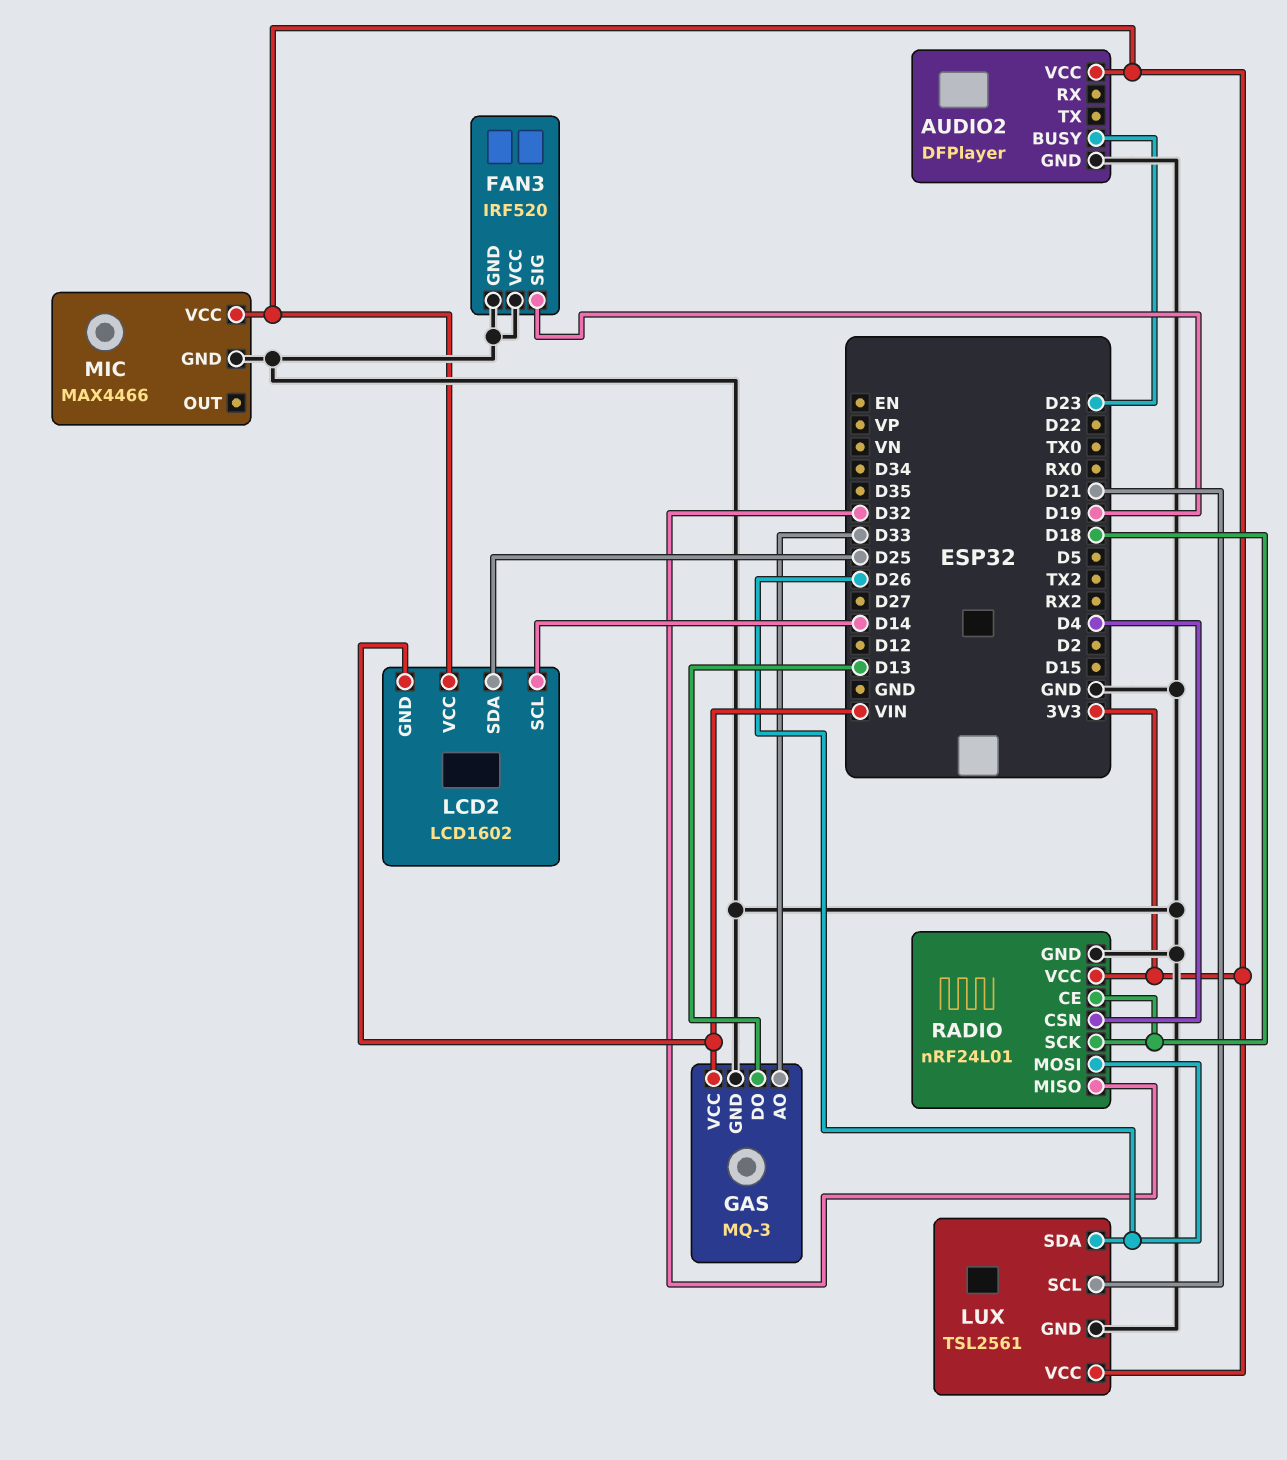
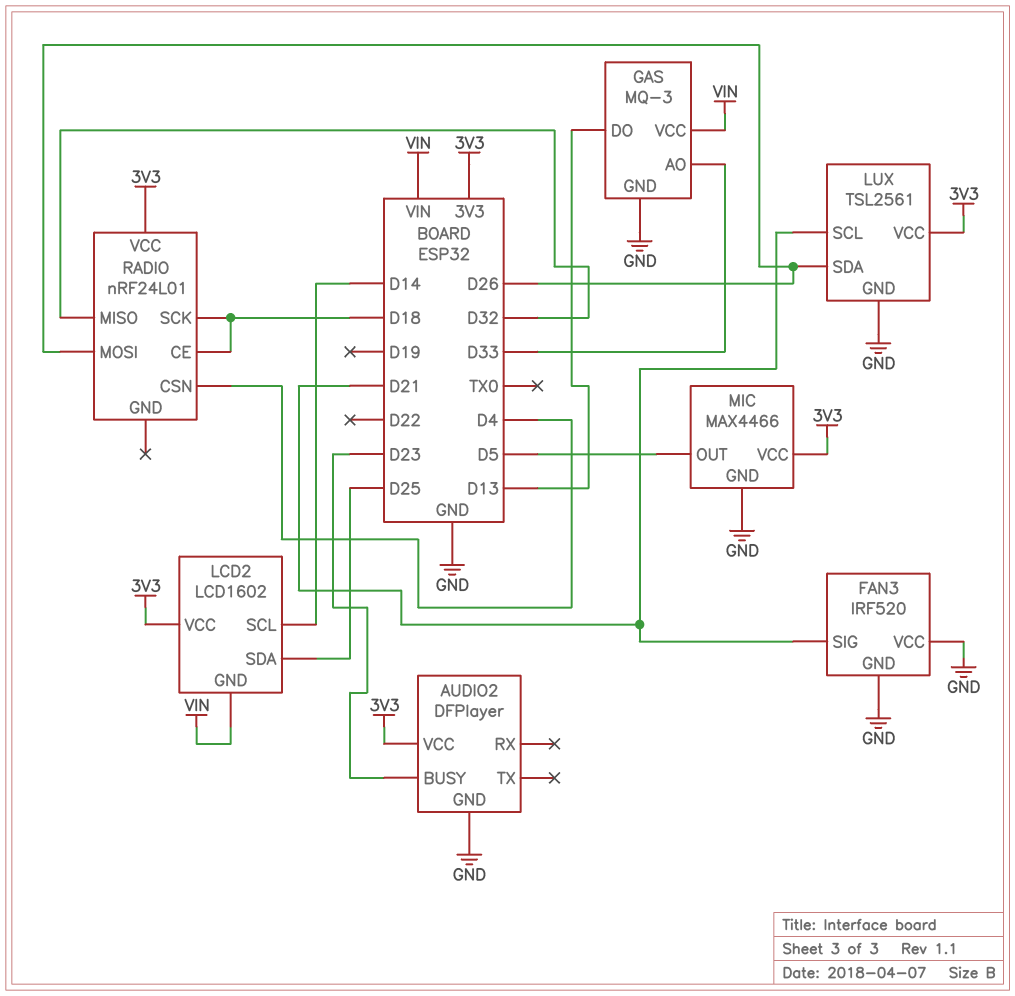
FAN3 pin SIG: D19 -> D21
MIC pin OUT: none -> D5
RADIO pin GND: GND -> none

